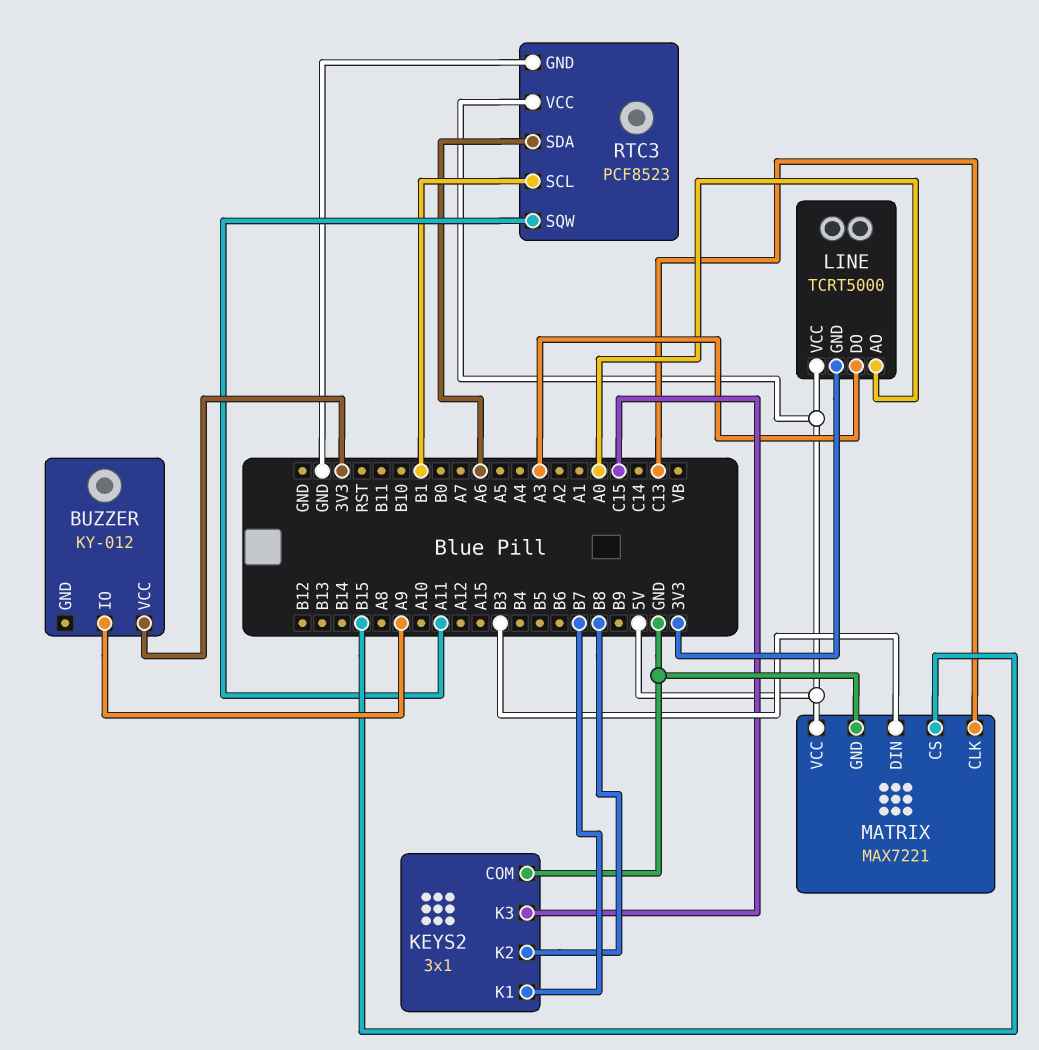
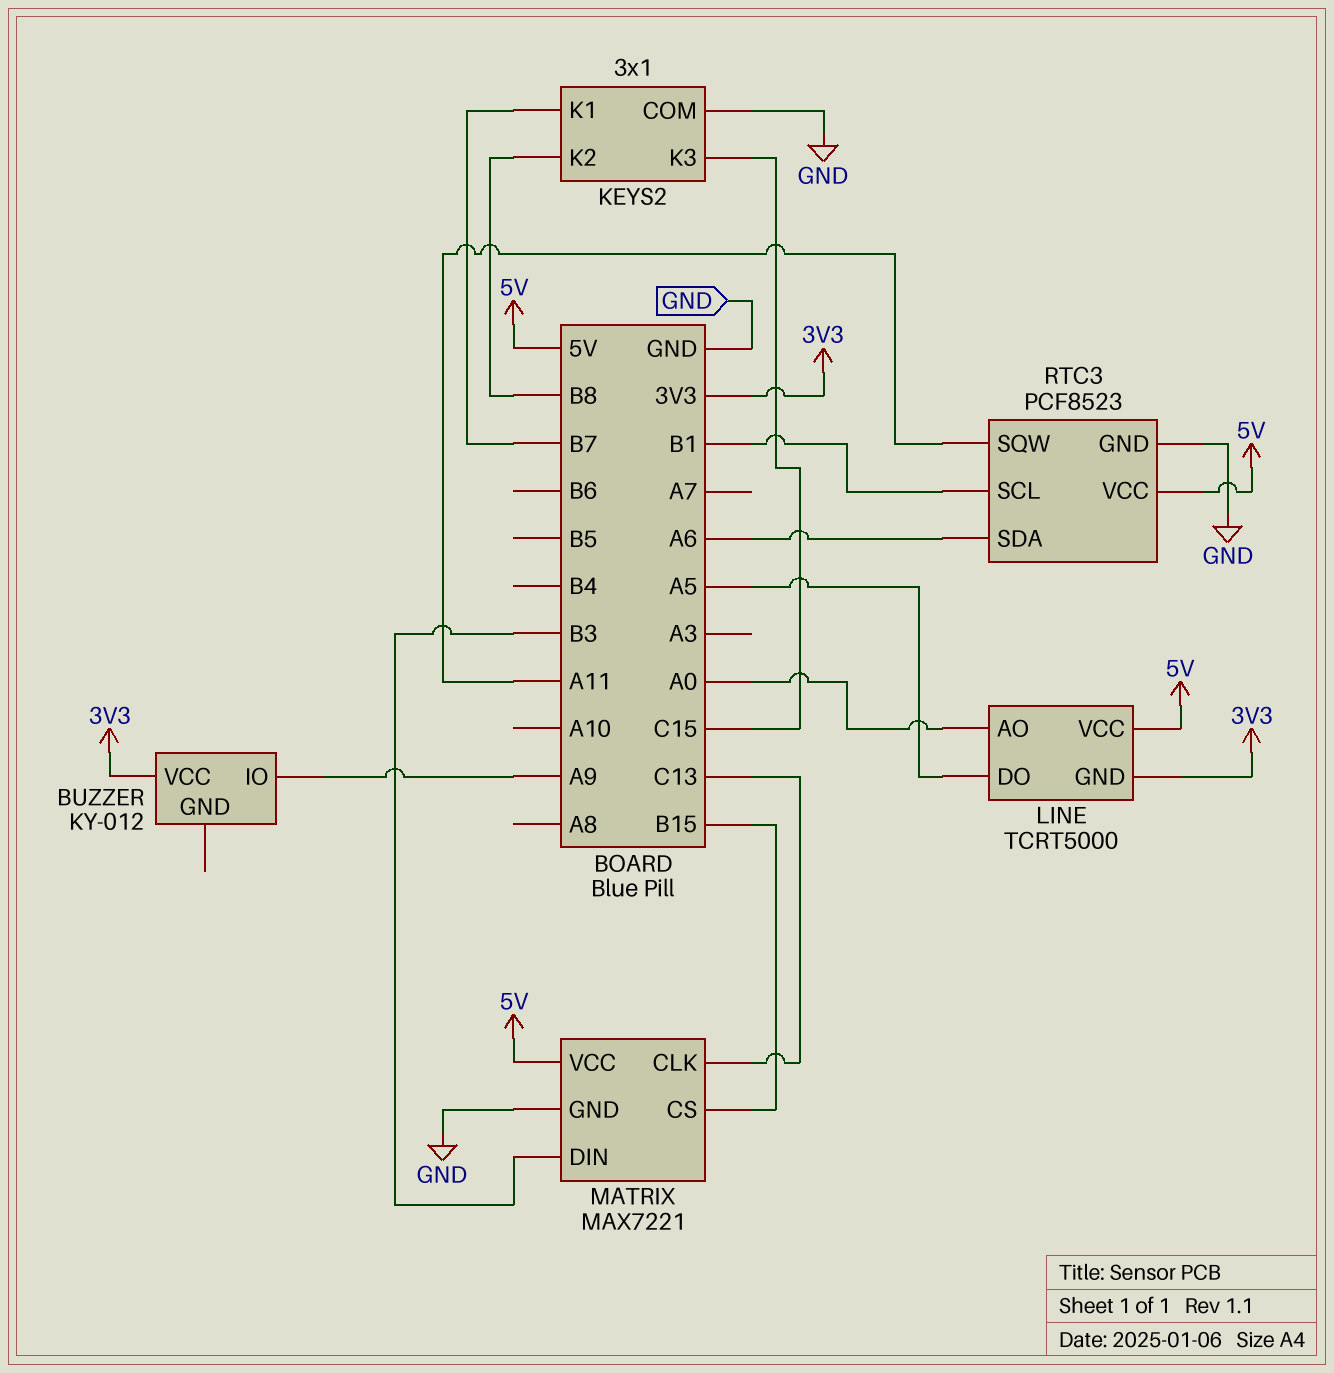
LINE pin DO: A3 -> A5

